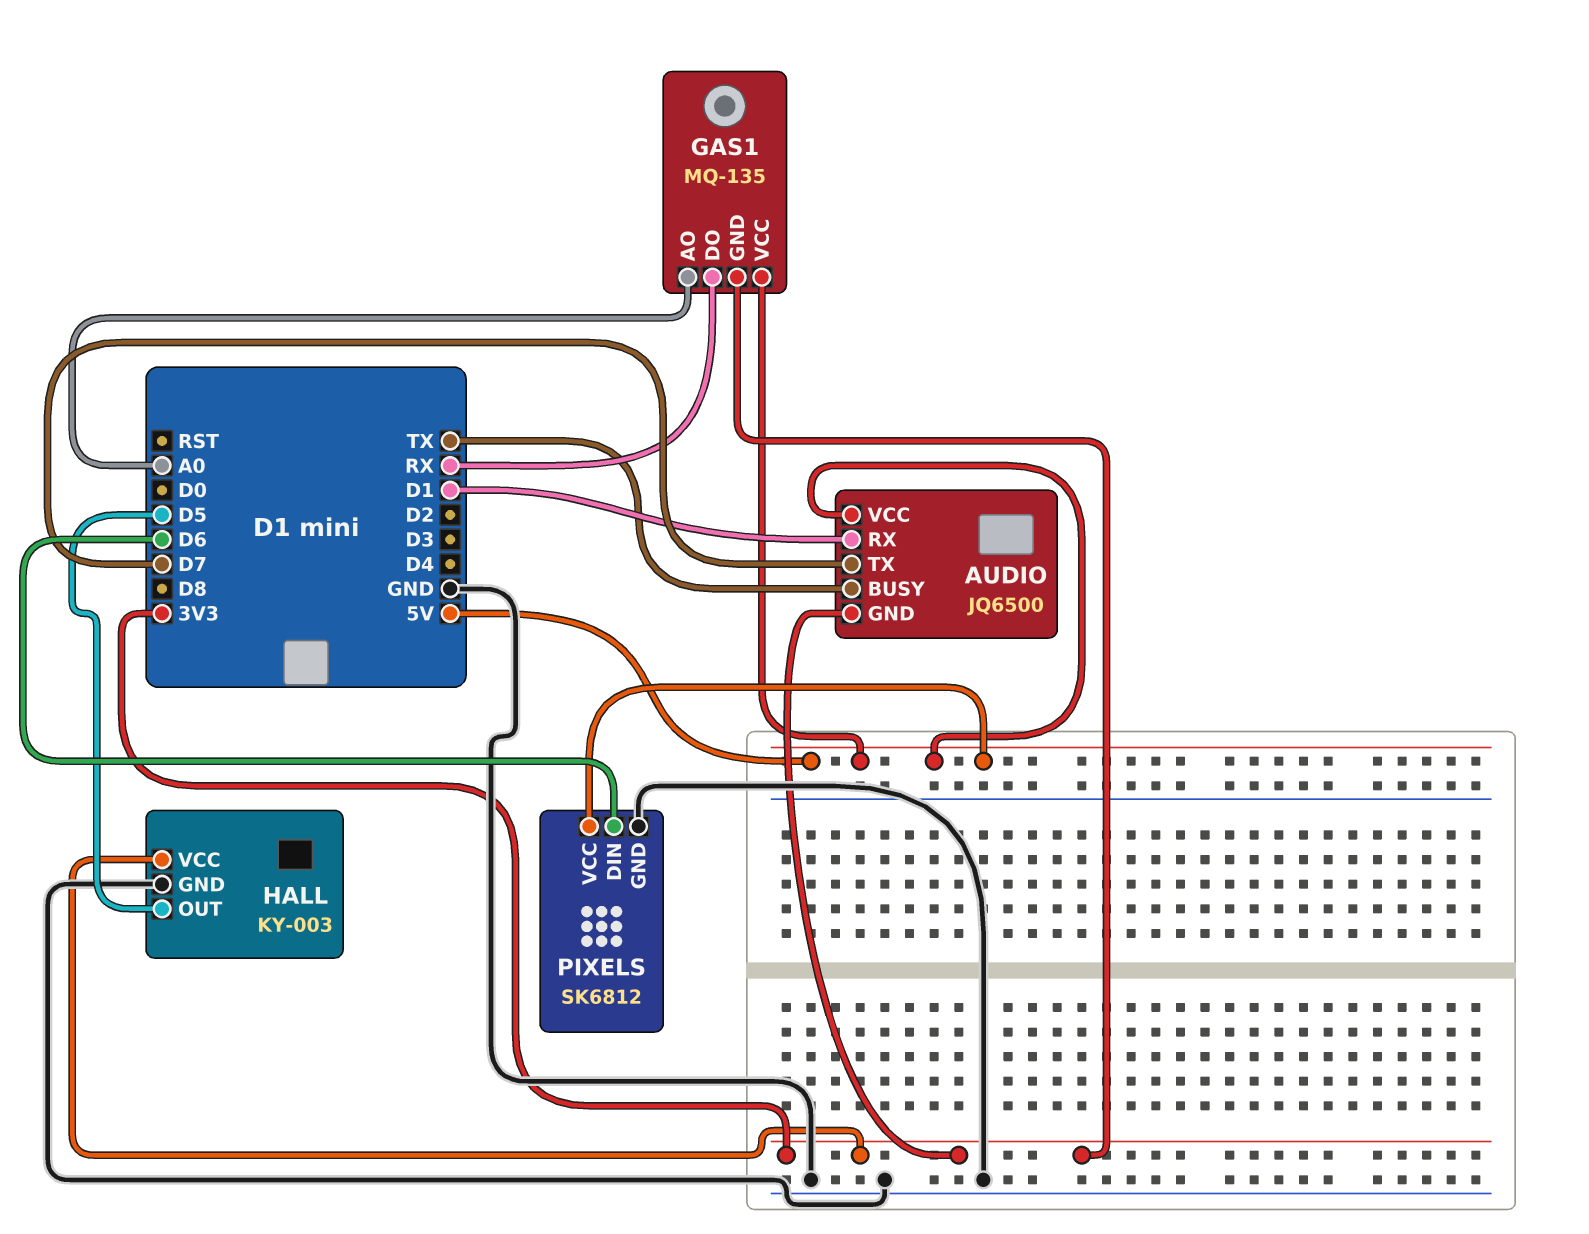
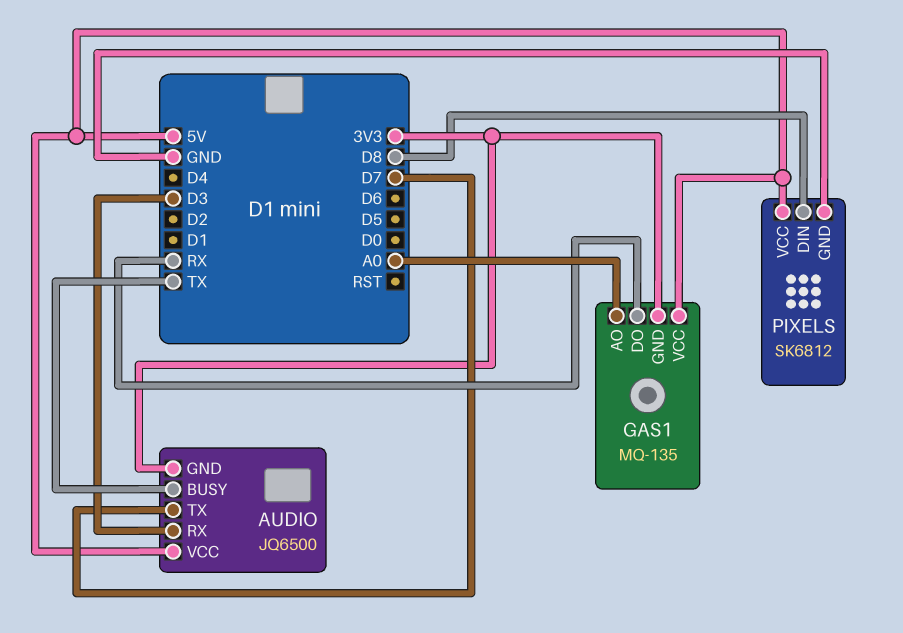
AUDIO pin RX: D1 -> D3
HALL: KY-003 -> none
HALL pin GND: GND -> none
HALL pin OUT: D5 -> none
HALL pin VCC: 3V3 -> none
PIXELS pin DIN: D6 -> D8

